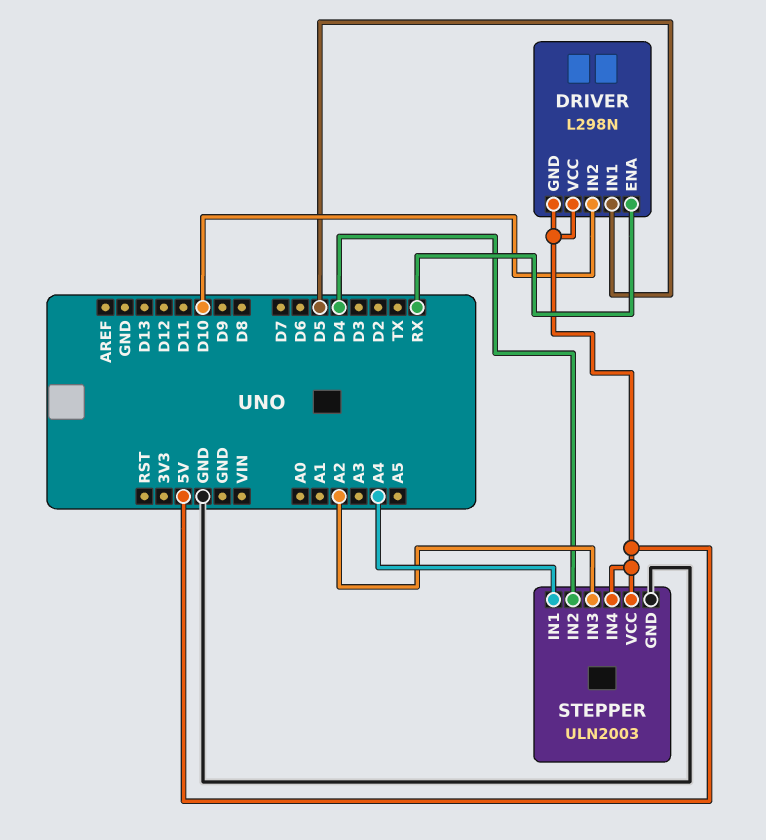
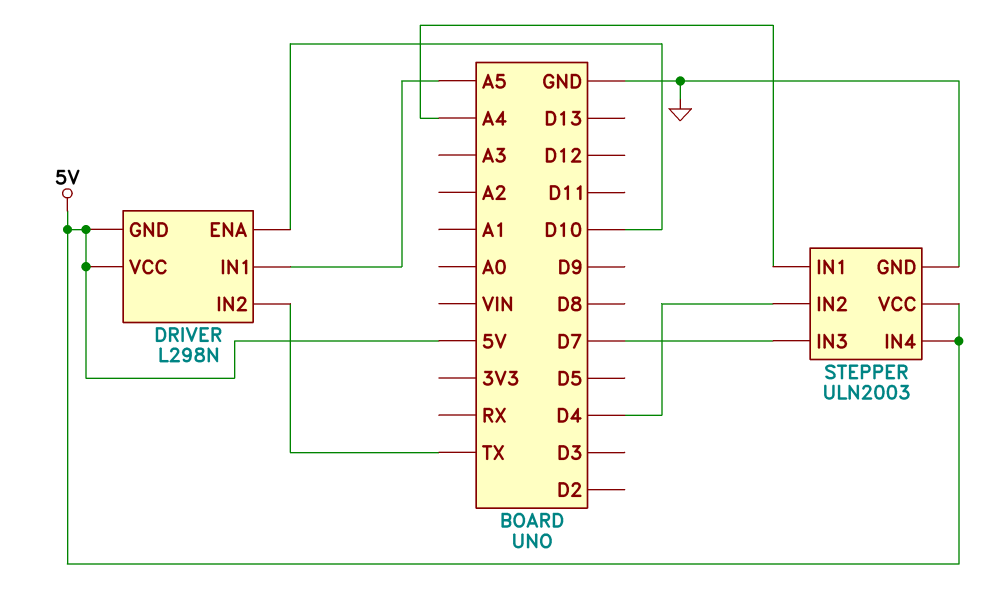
DRIVER pin ENA: RX -> D10
DRIVER pin IN1: D5 -> A5
DRIVER pin IN2: D10 -> TX
STEPPER pin IN3: A2 -> D7

